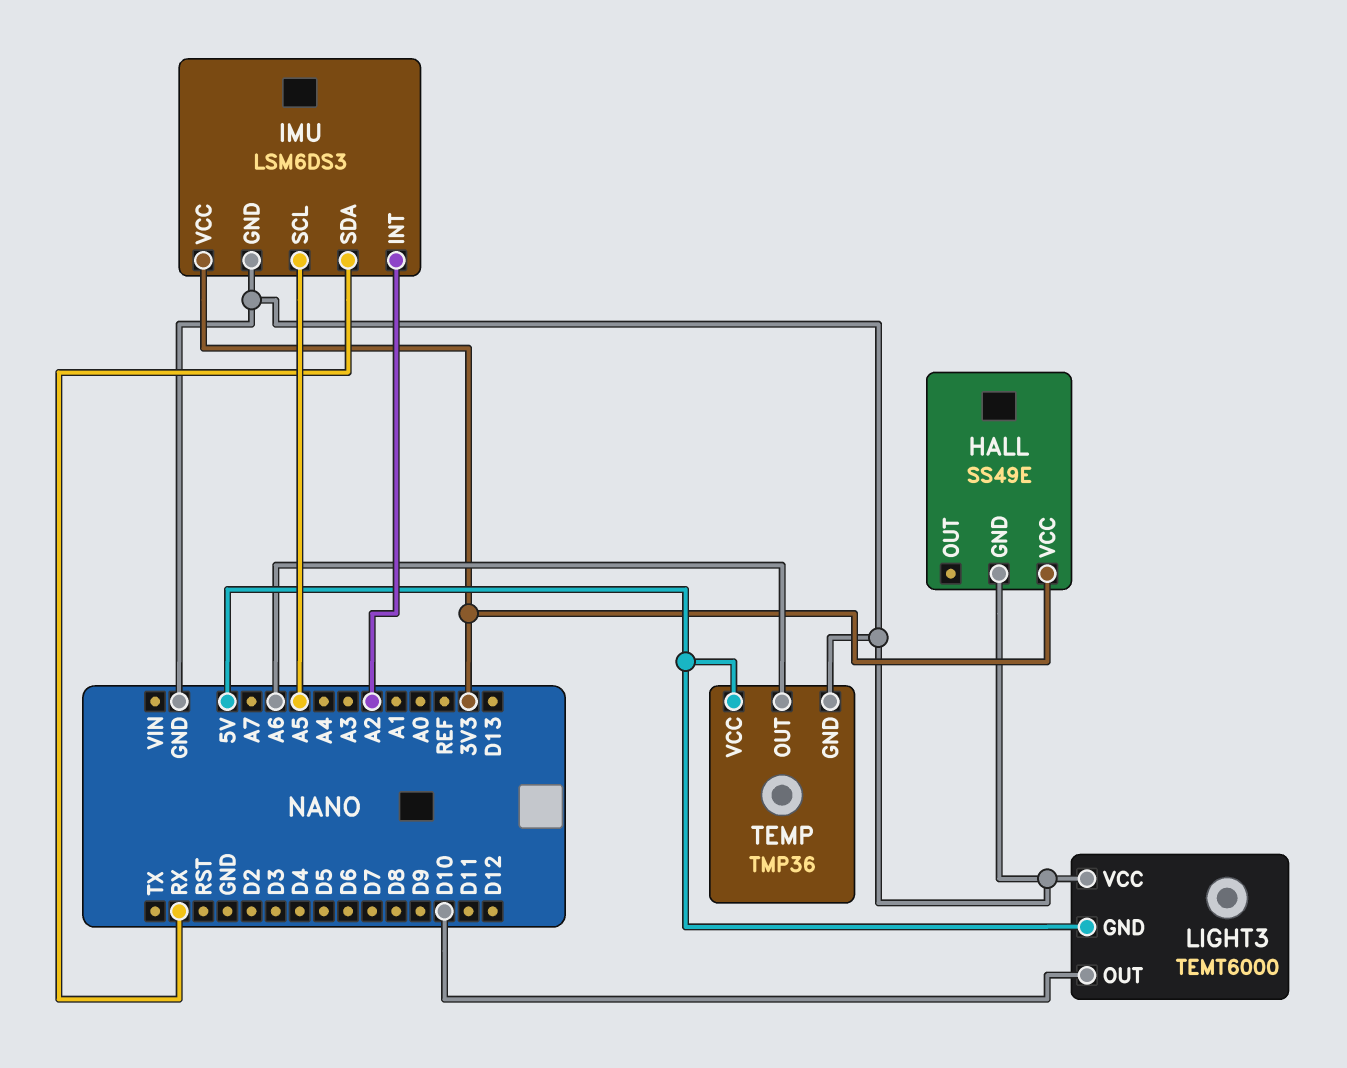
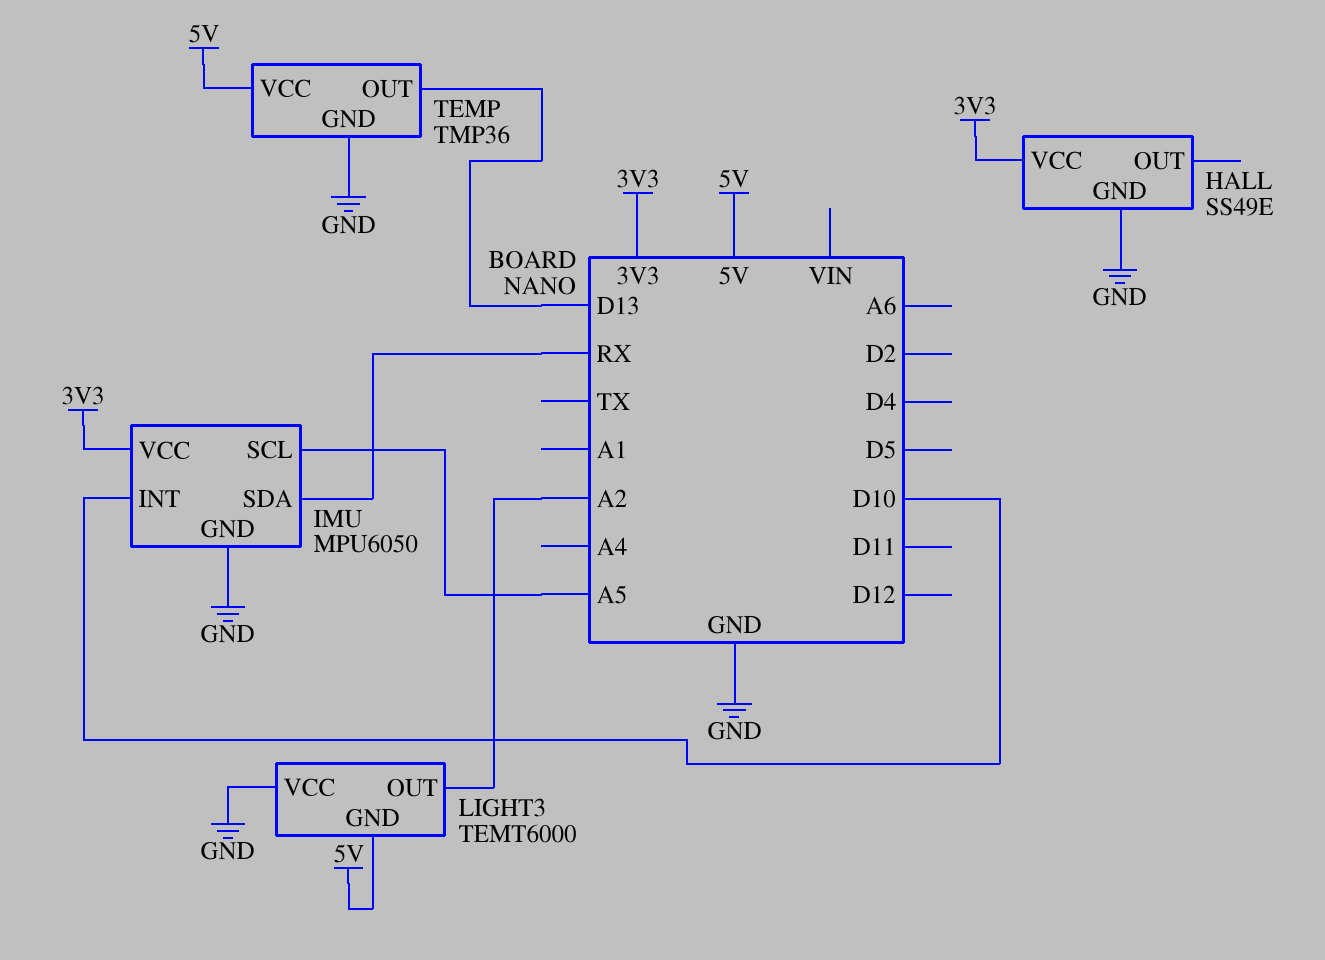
IMU: LSM6DS3 -> MPU6050
IMU pin INT: A2 -> D10
LIGHT3 pin OUT: D10 -> A2
TEMP pin OUT: A6 -> D13

